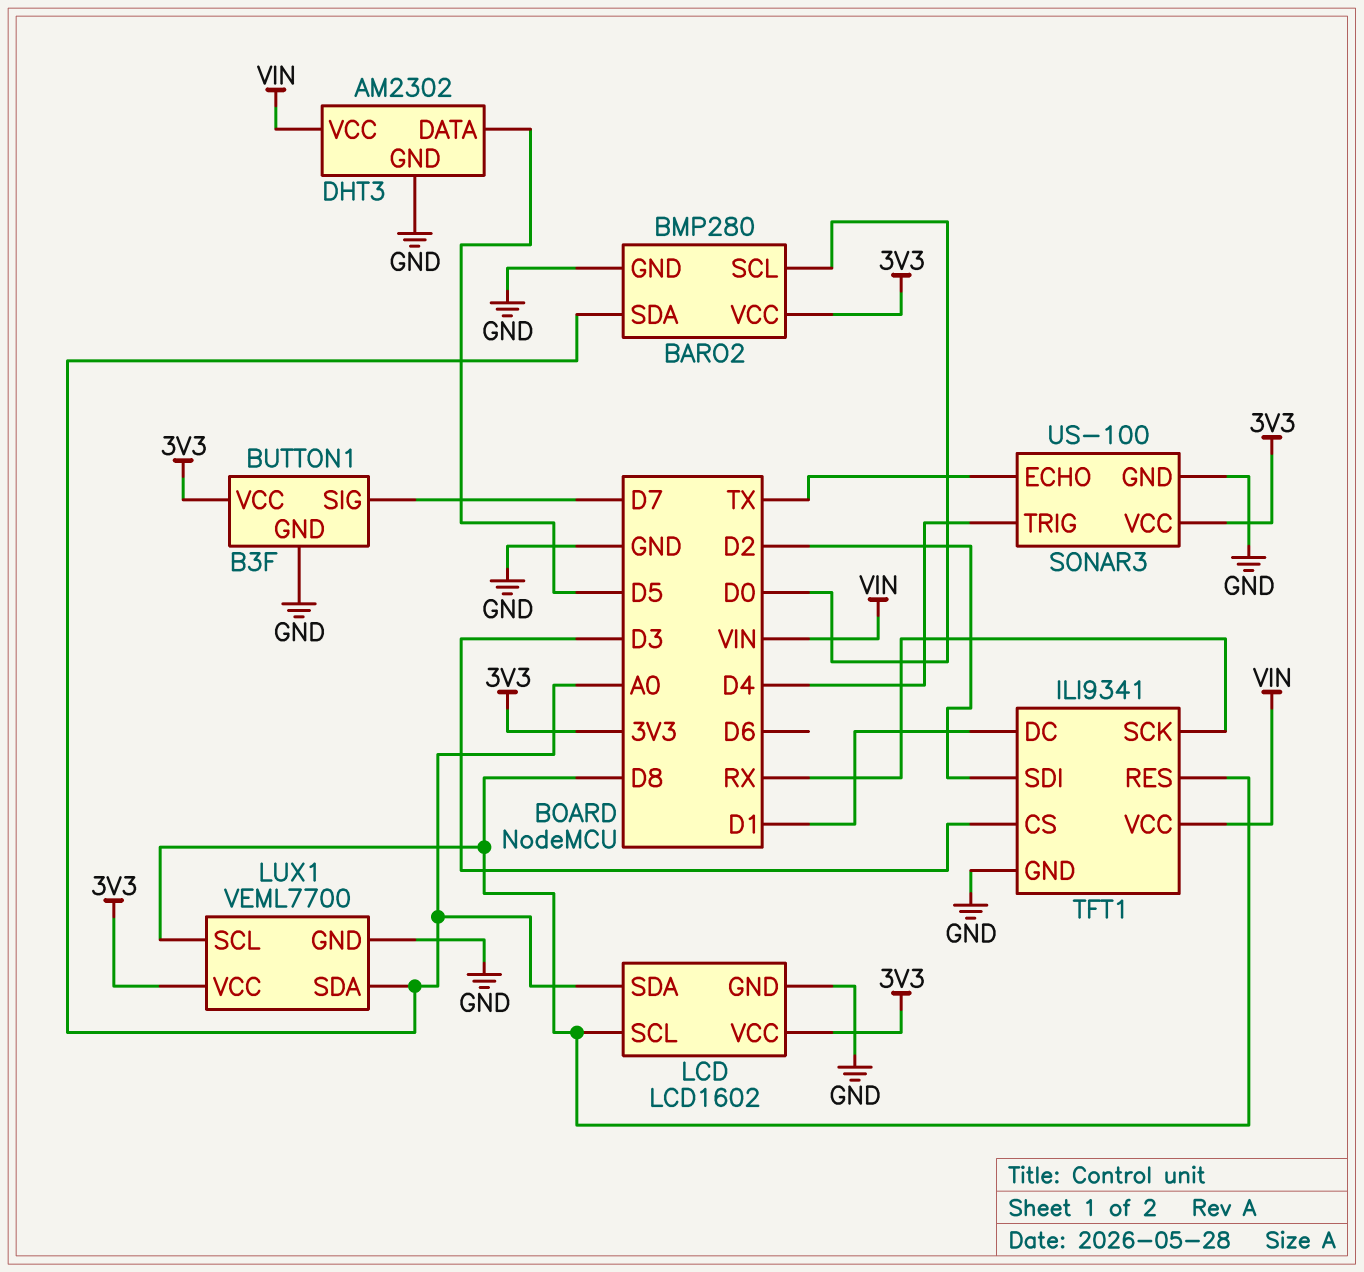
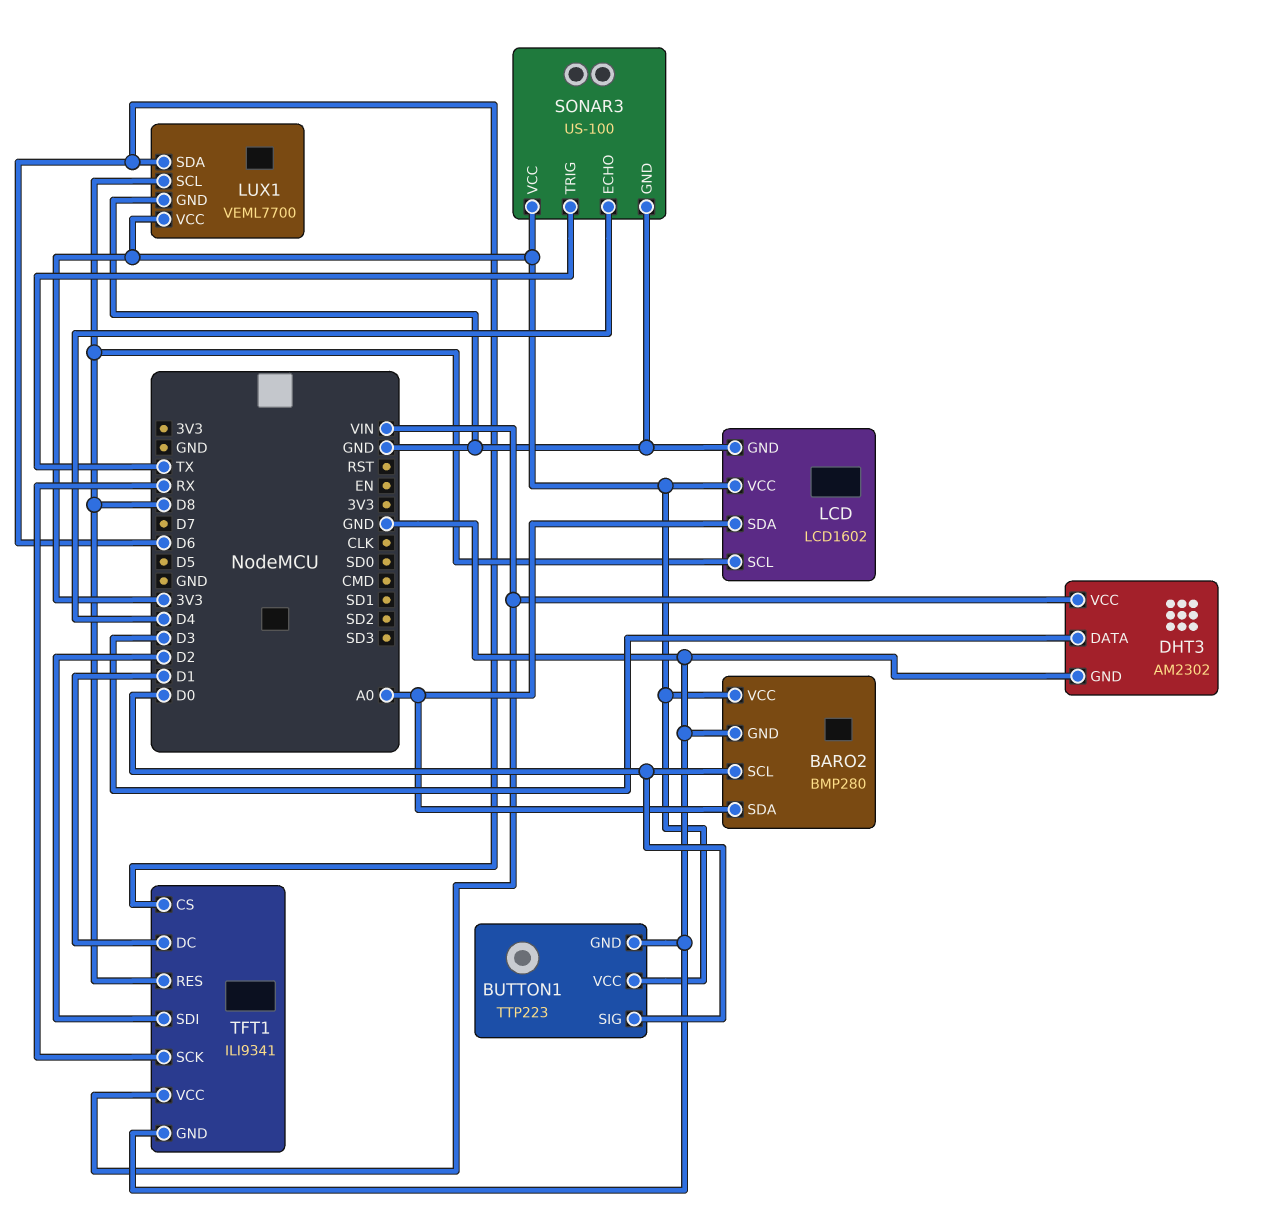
BUTTON1: B3F -> TTP223
BUTTON1 pin SIG: D7 -> D0
DHT3 pin DATA: D5 -> D3
LUX1 pin SDA: A0 -> D6
SONAR3 pin ECHO: TX -> D4
SONAR3 pin TRIG: D4 -> TX
TFT1 pin CS: D3 -> D6

